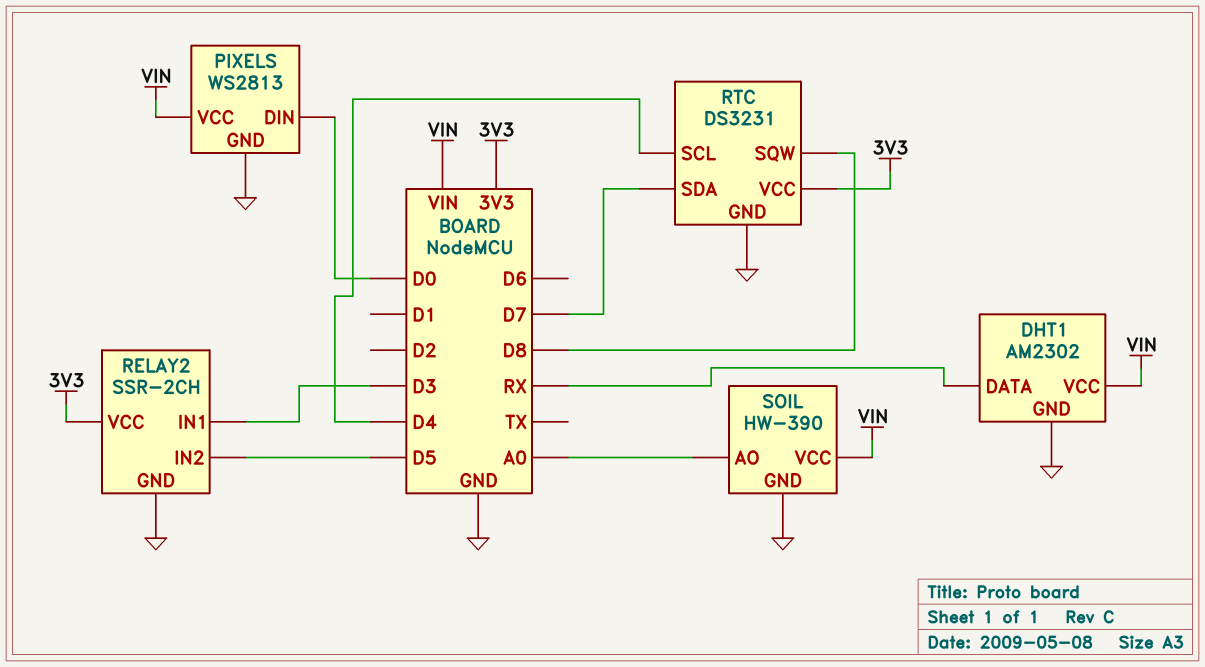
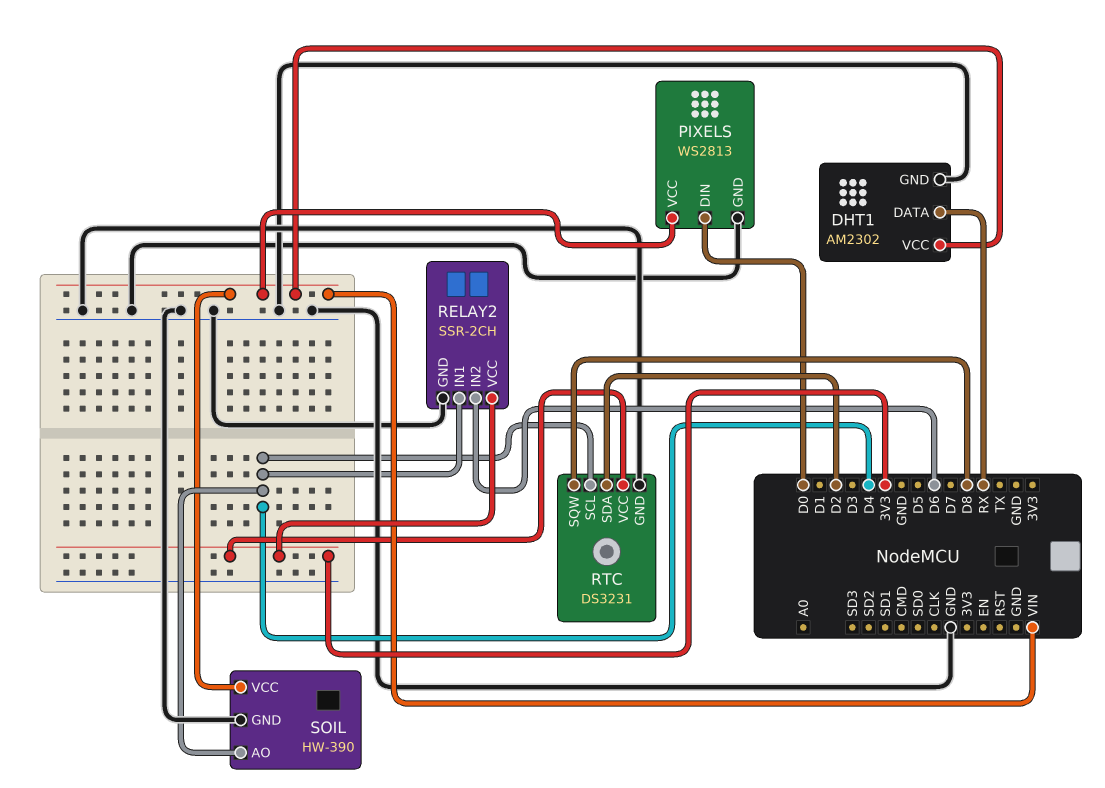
RELAY2 pin IN1: D3 -> D4
RELAY2 pin IN2: D5 -> D6
RTC pin SDA: D7 -> D2
SOIL pin AO: A0 -> D4

